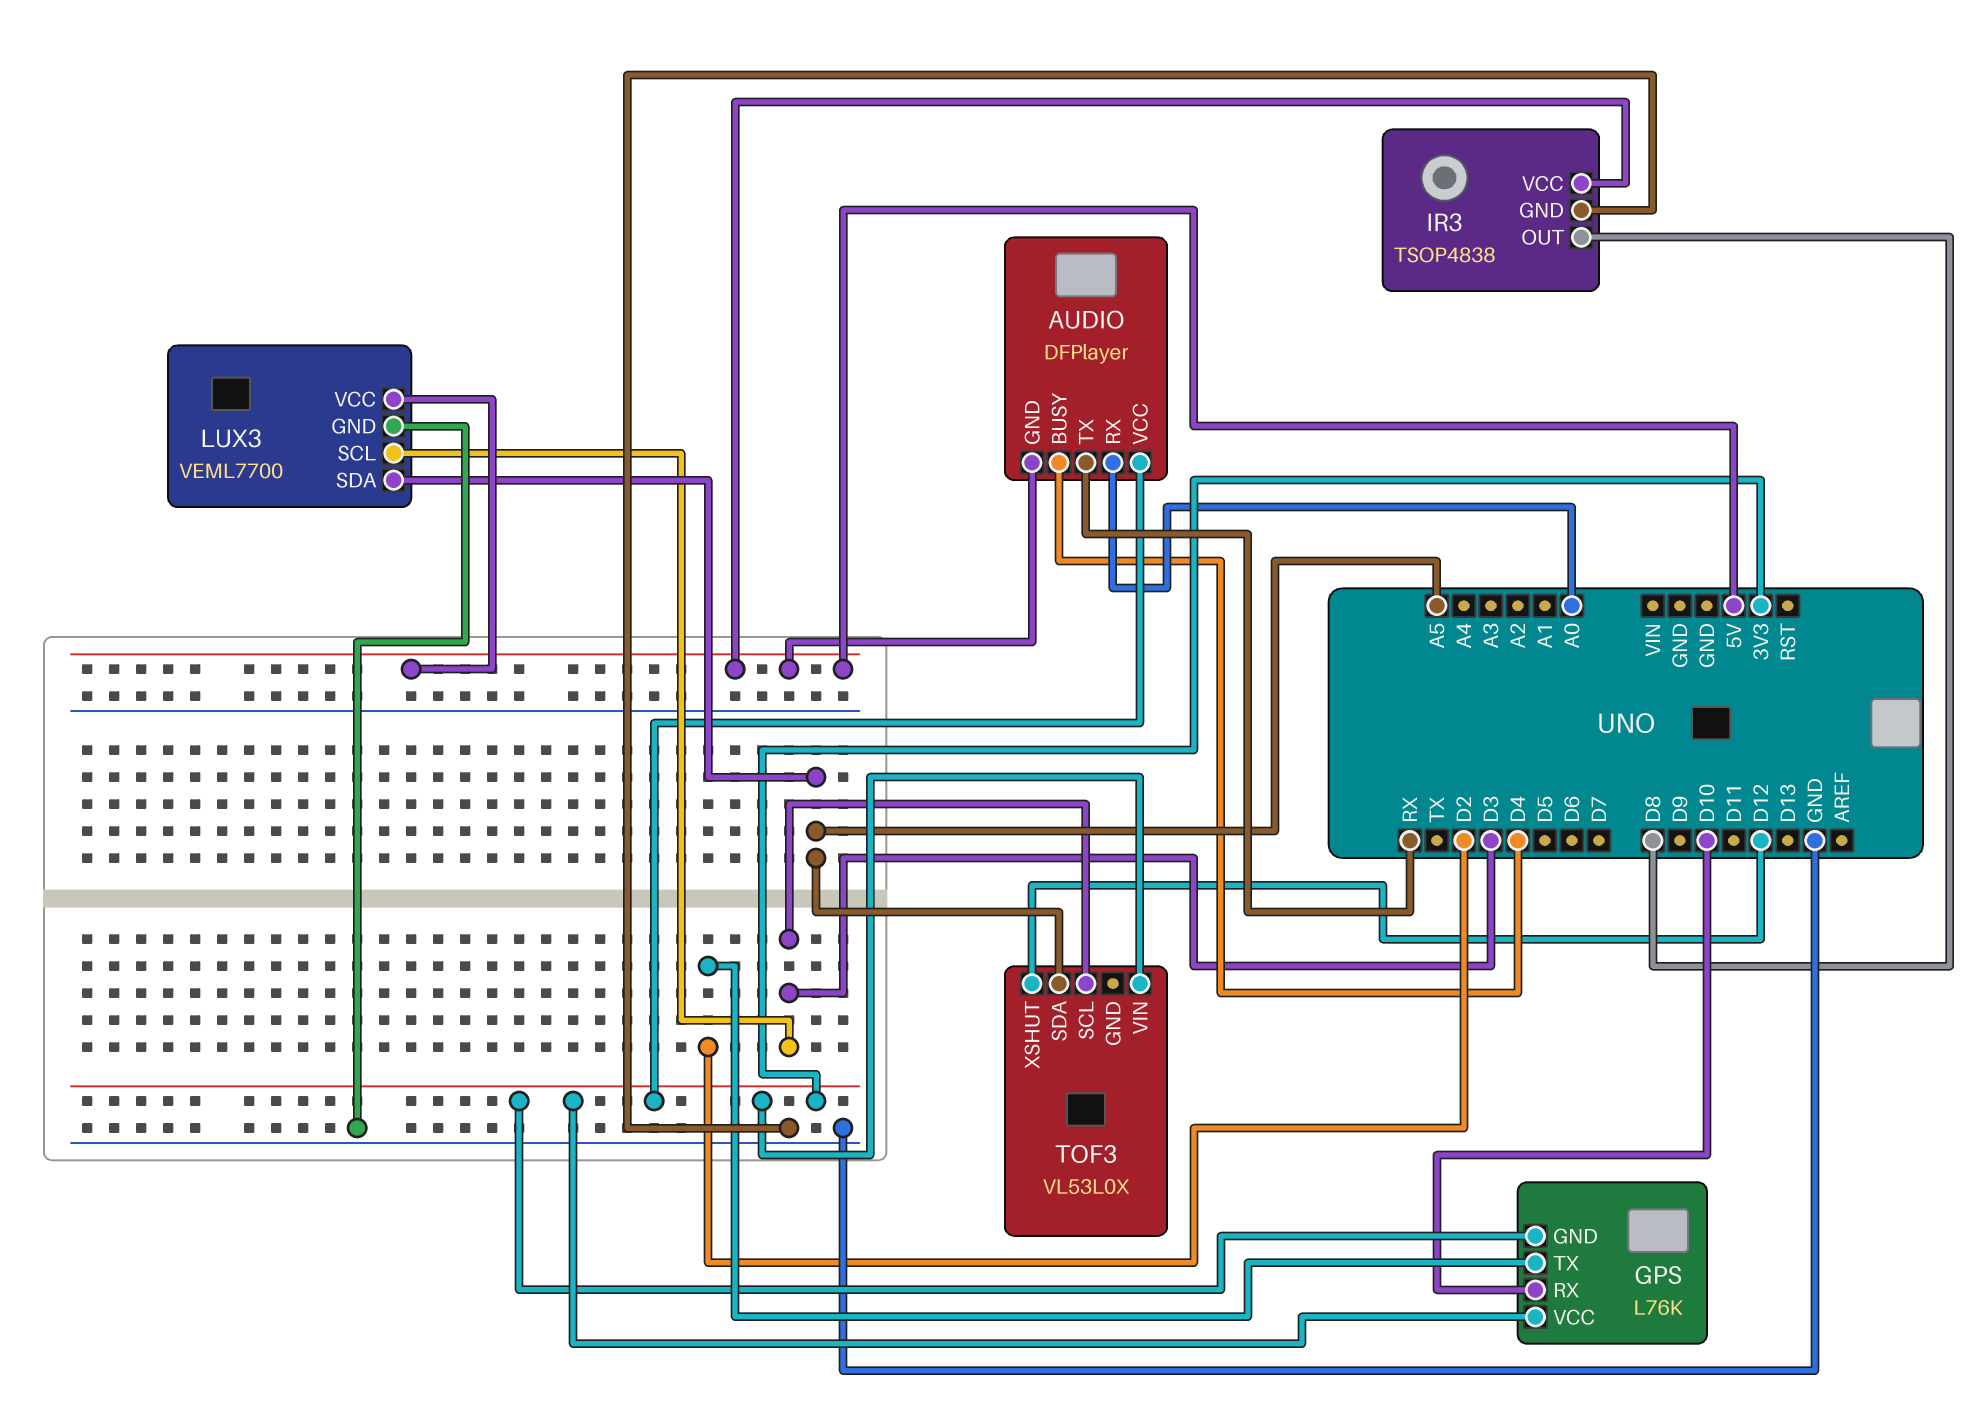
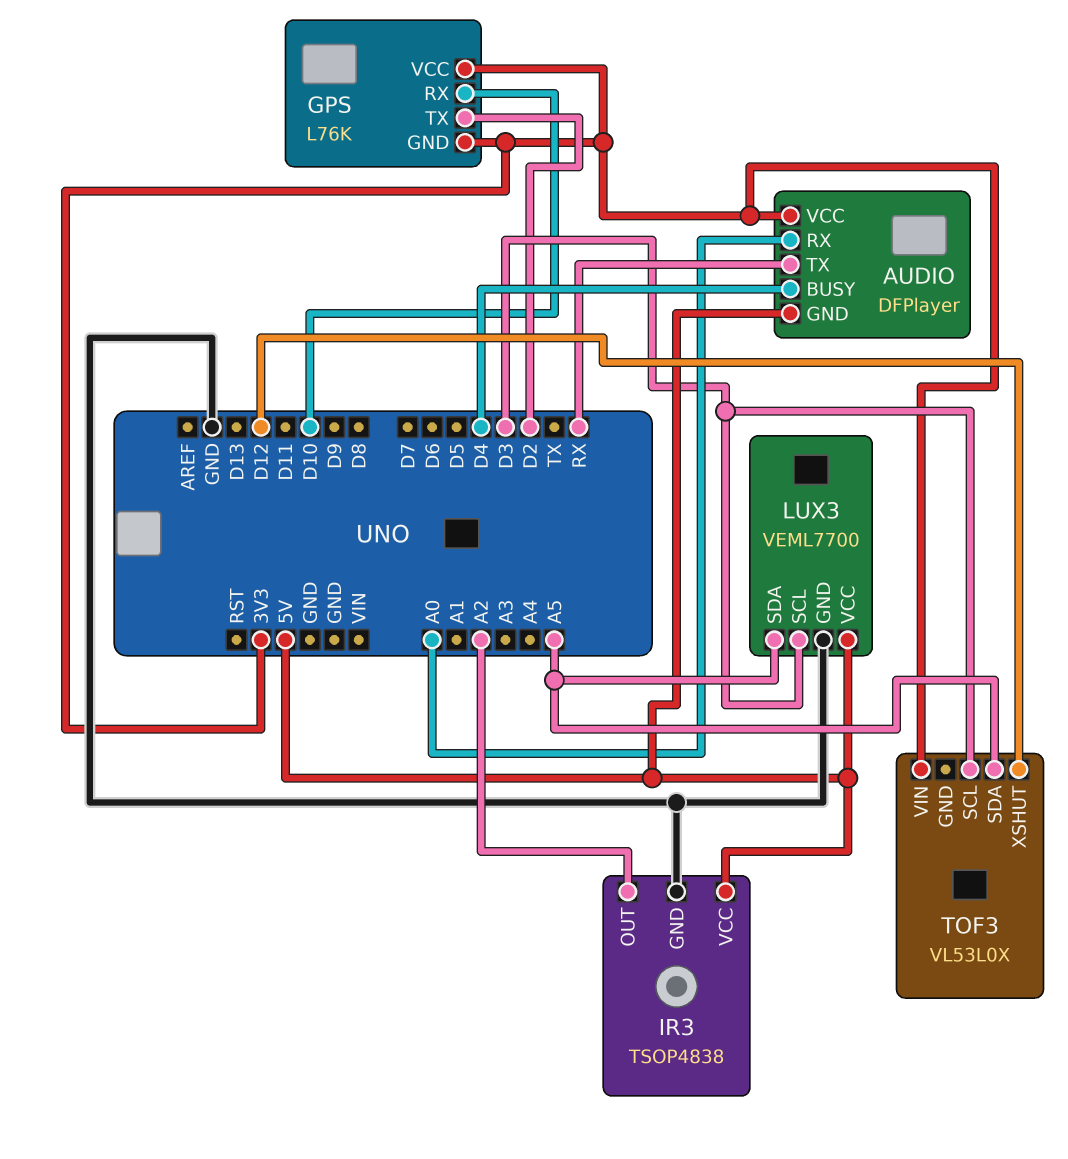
IR3 pin OUT: D8 -> A2

